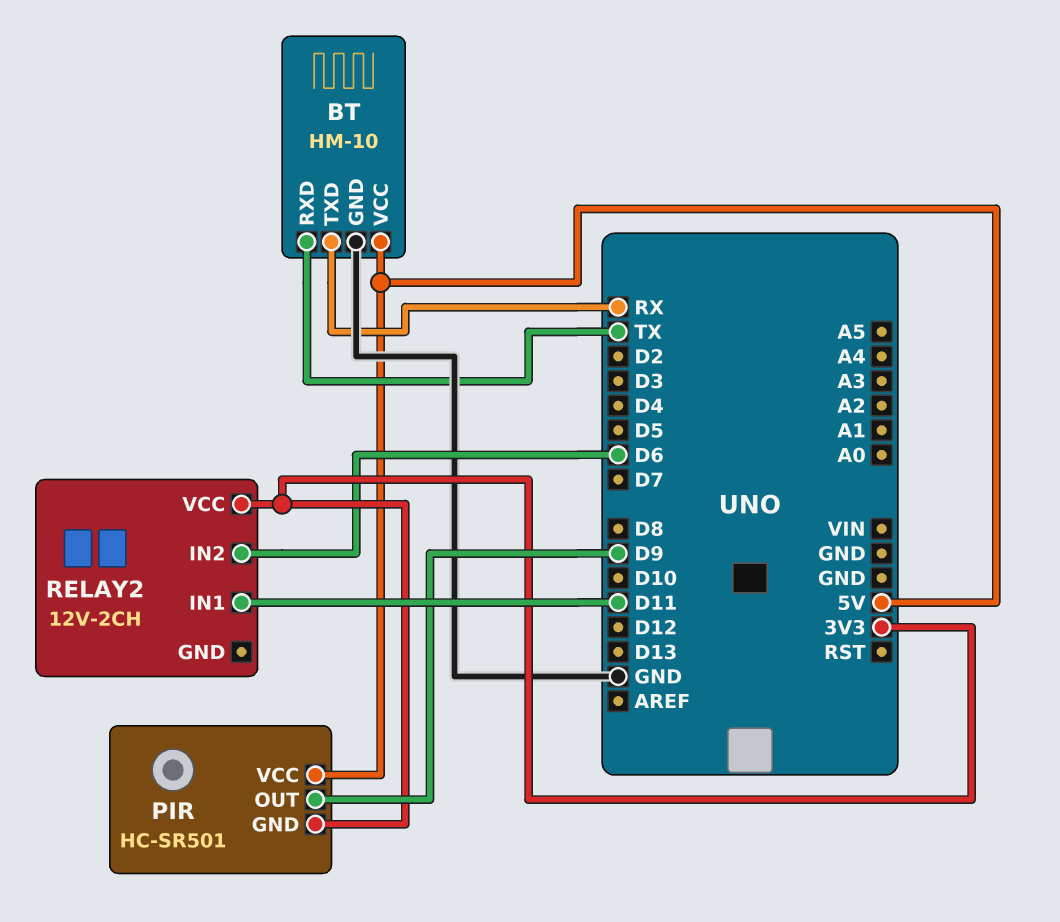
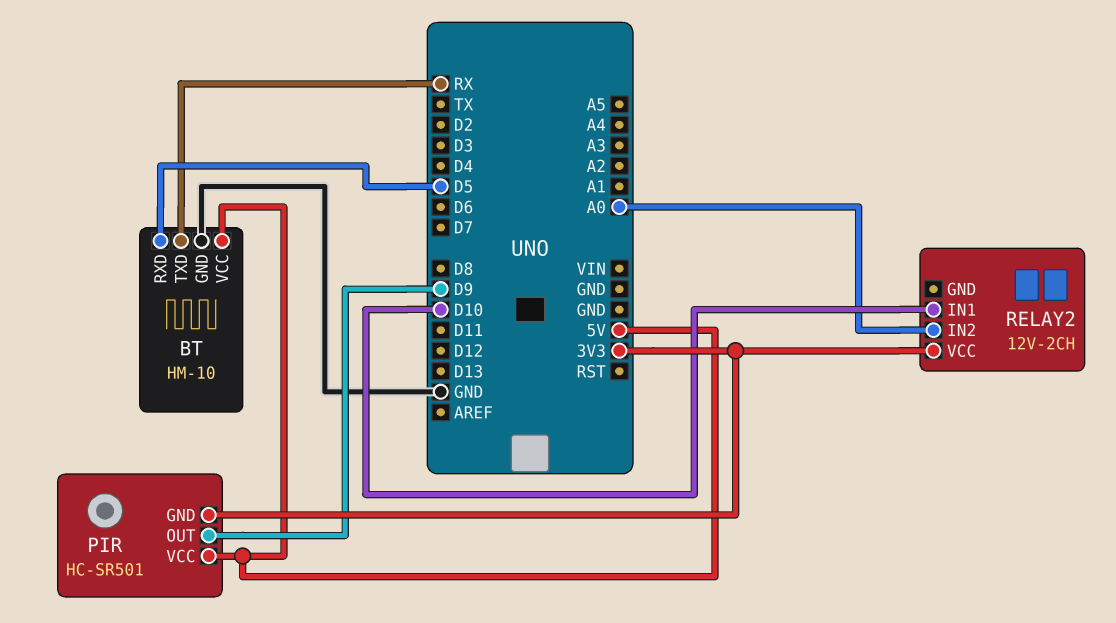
BT pin RXD: TX -> D5
RELAY2 pin IN1: D11 -> D10
RELAY2 pin IN2: D6 -> A0

